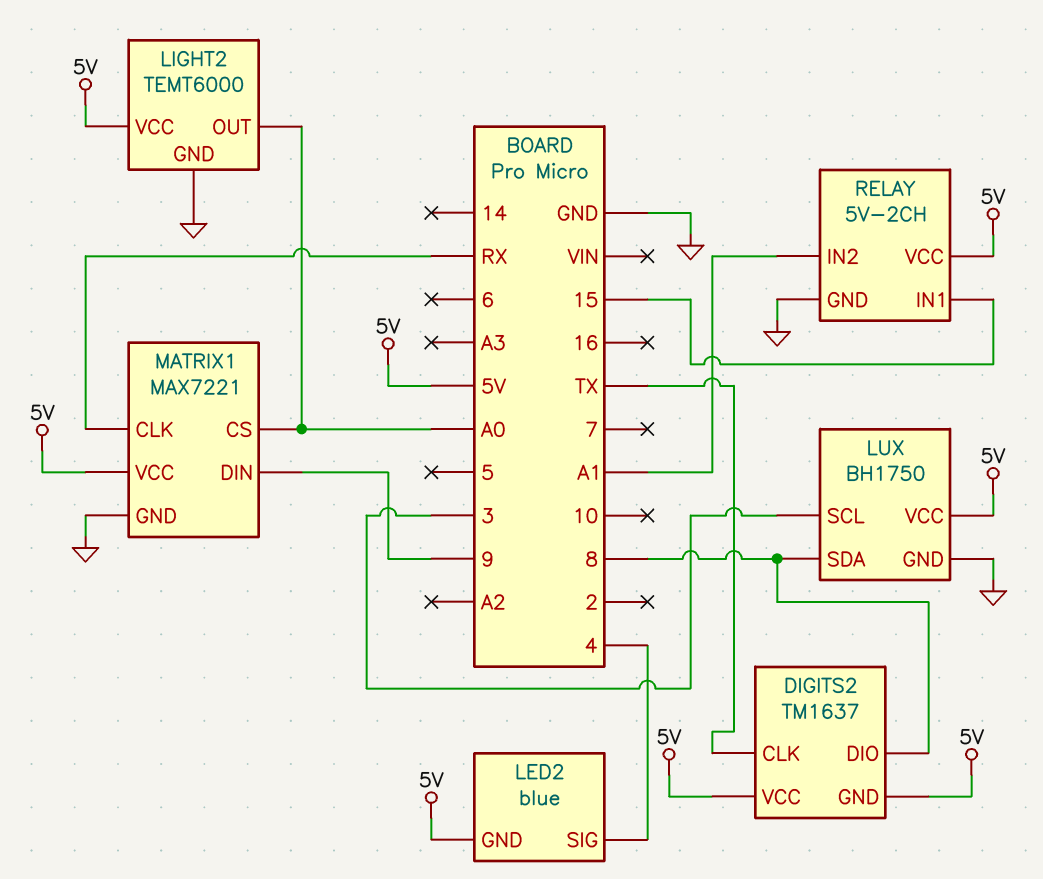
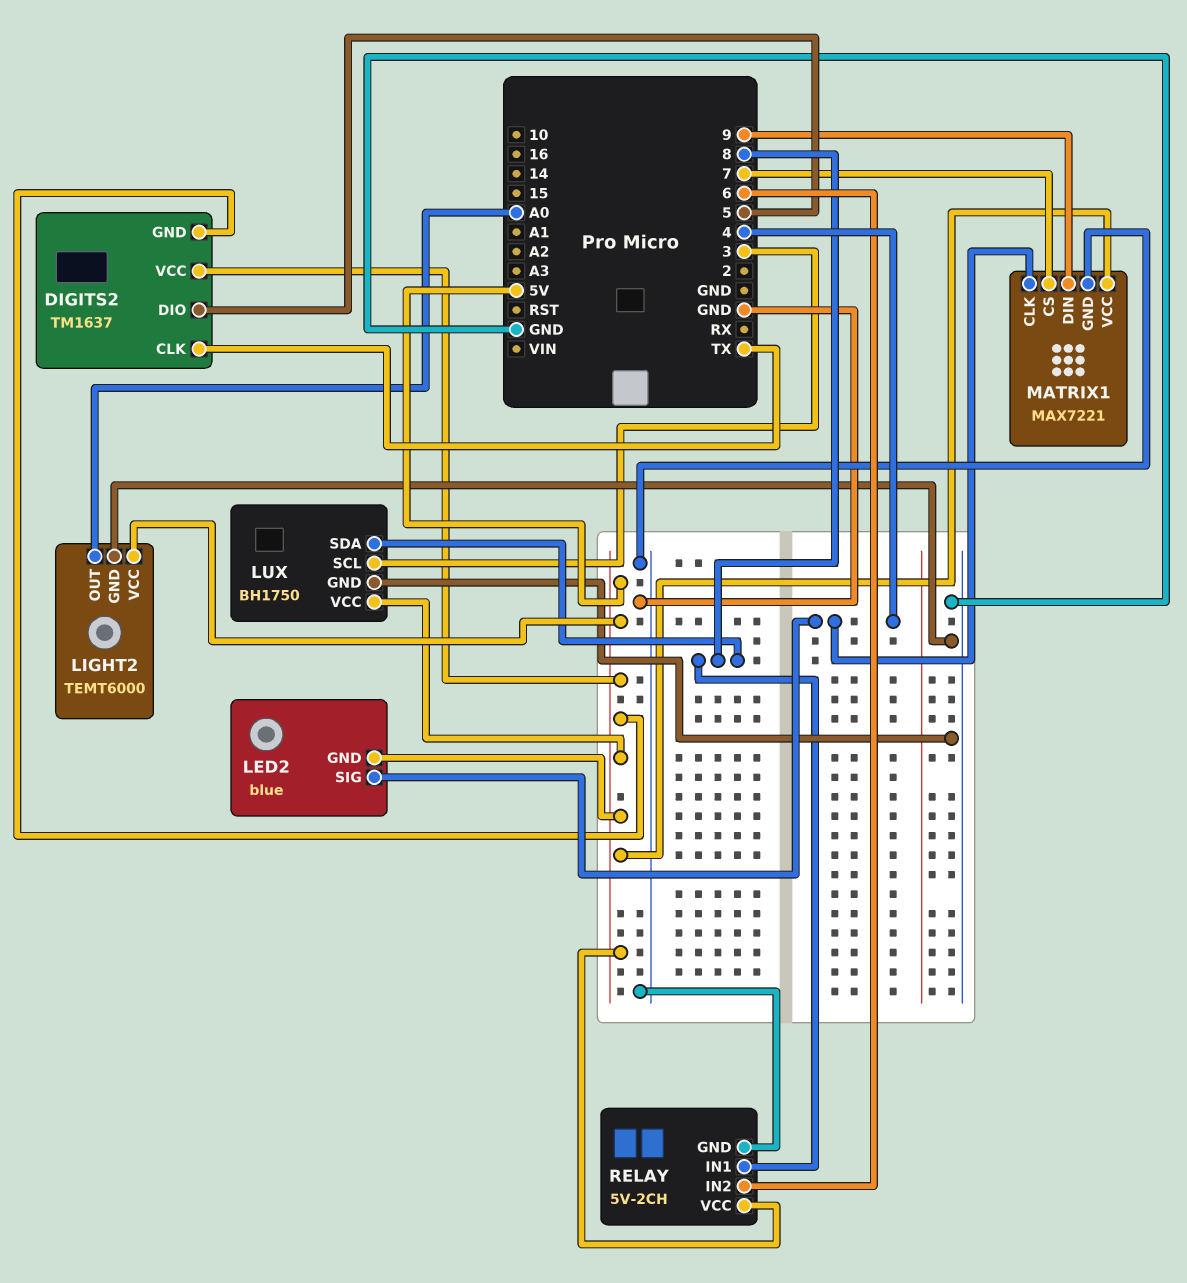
DIGITS2 pin DIO: 8 -> 5
MATRIX1 pin CLK: RX -> 4
MATRIX1 pin CS: A0 -> 7
RELAY pin IN1: 15 -> 8
RELAY pin IN2: A1 -> 6

